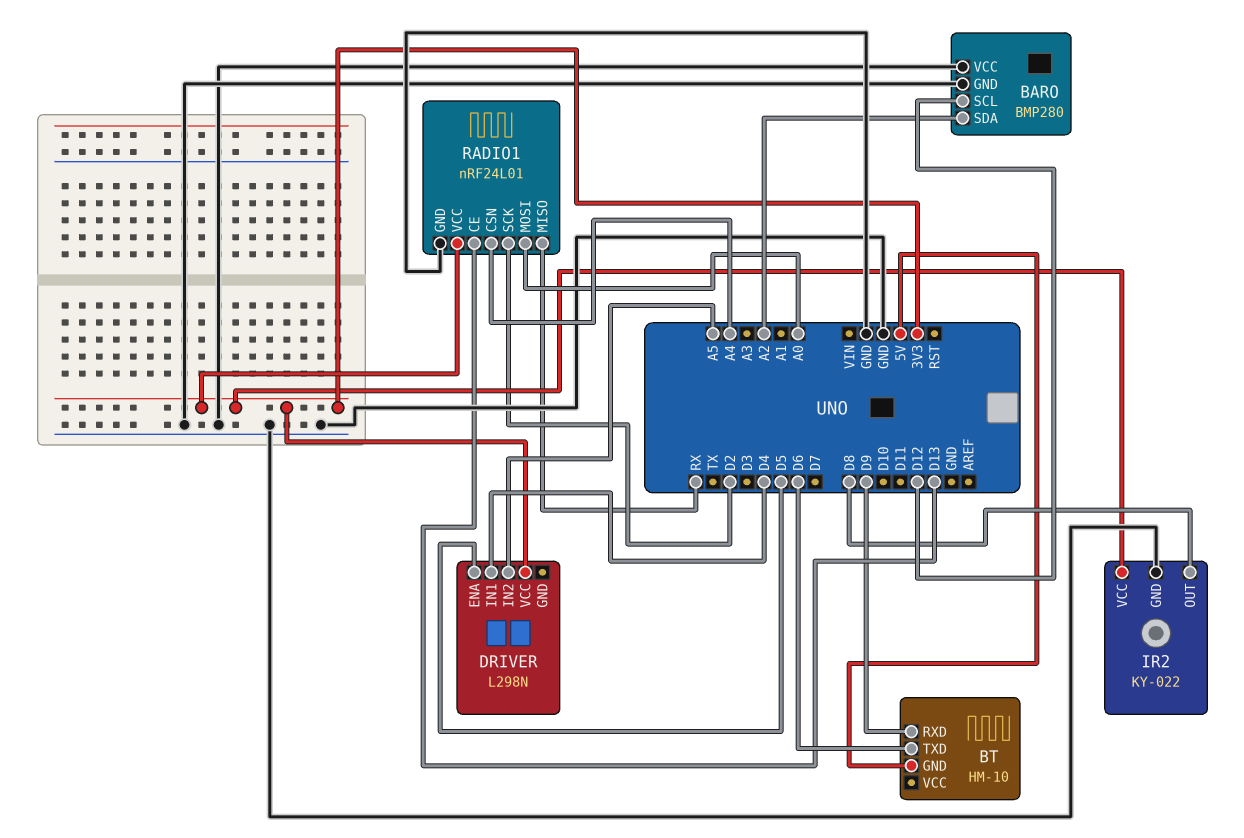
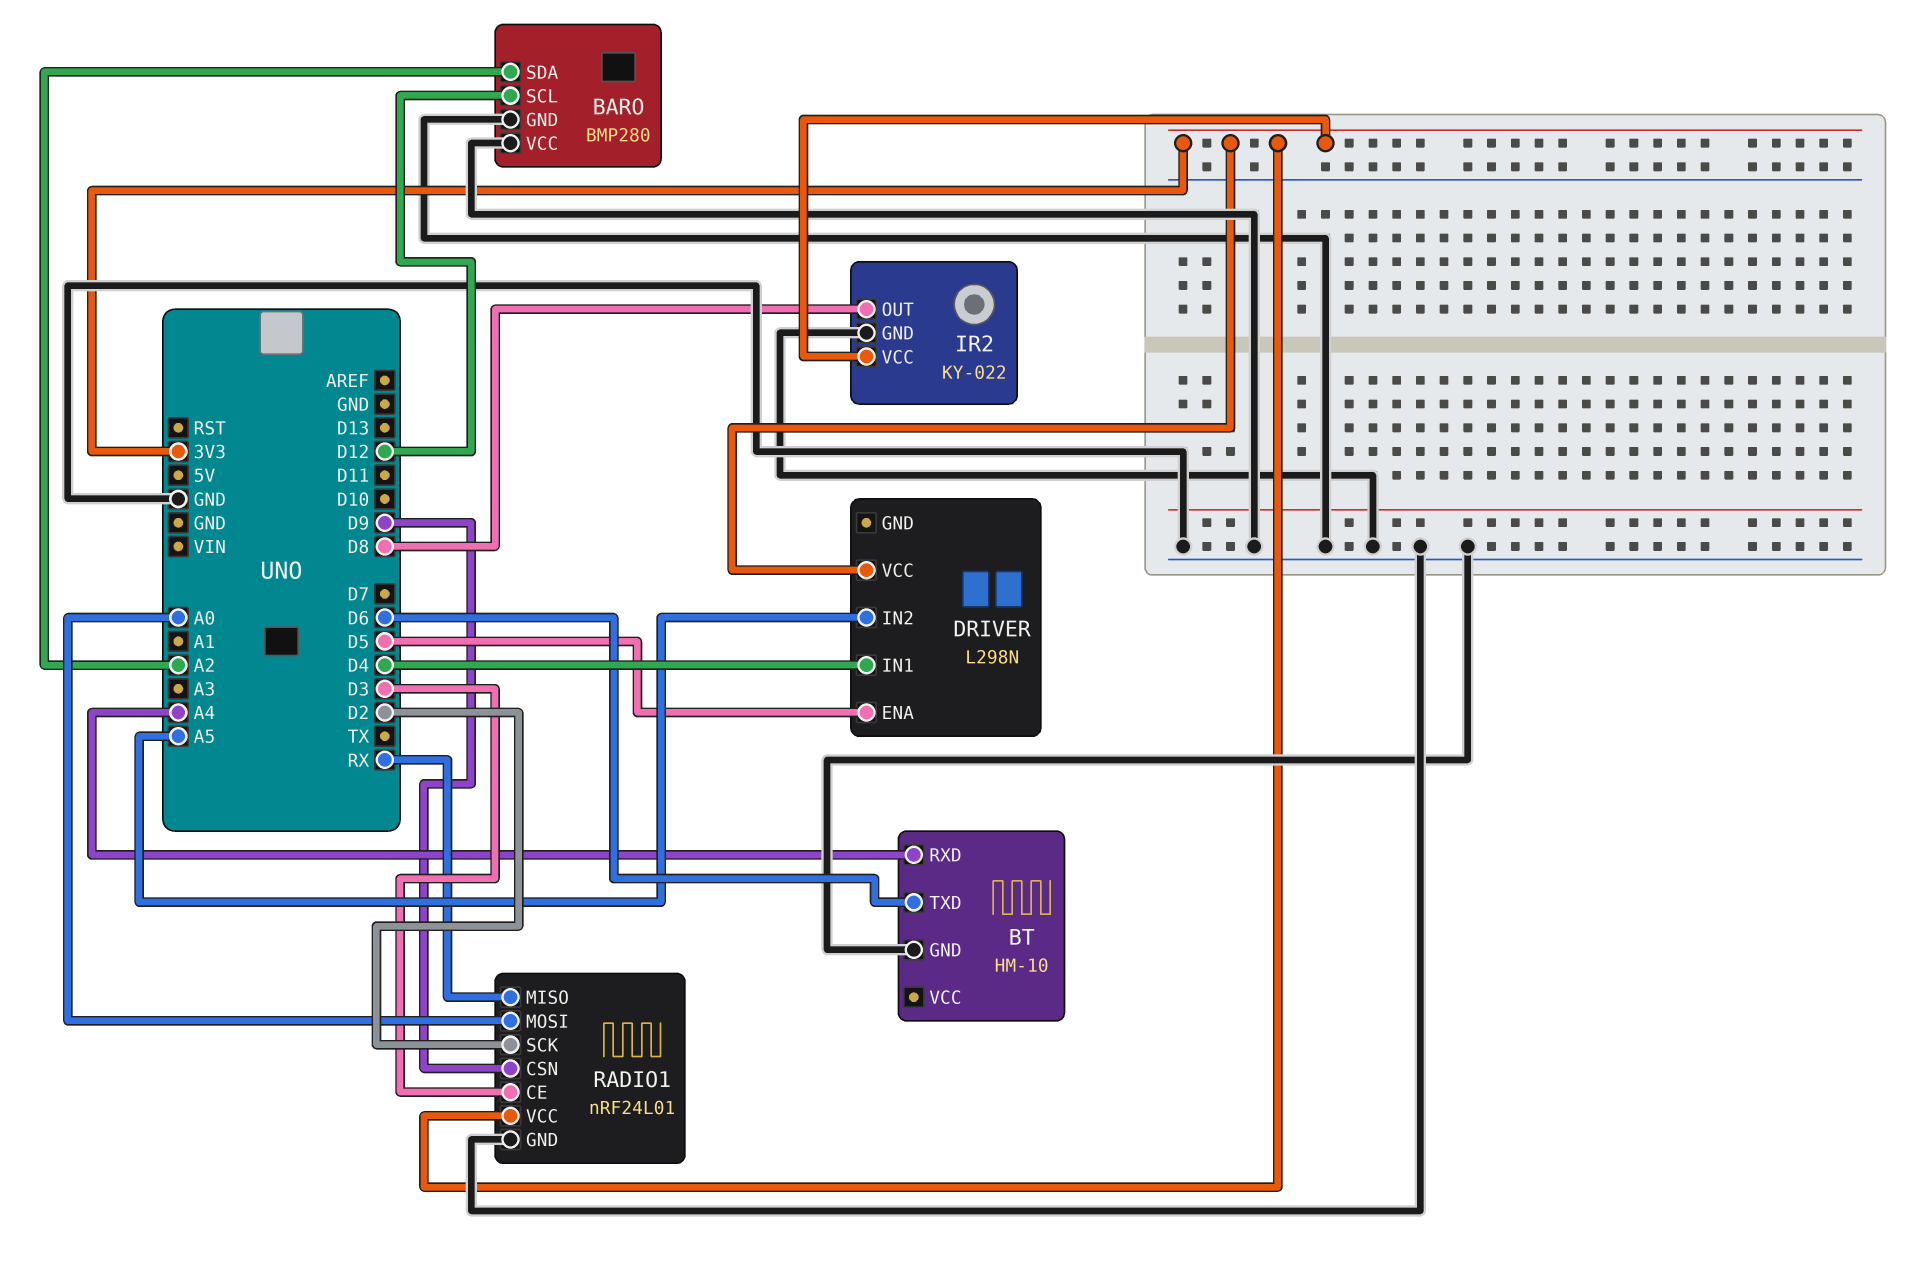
BT pin GND: 5V -> GND
BT pin RXD: D9 -> A4
RADIO1 pin CE: D13 -> D3
RADIO1 pin CSN: A4 -> D9

